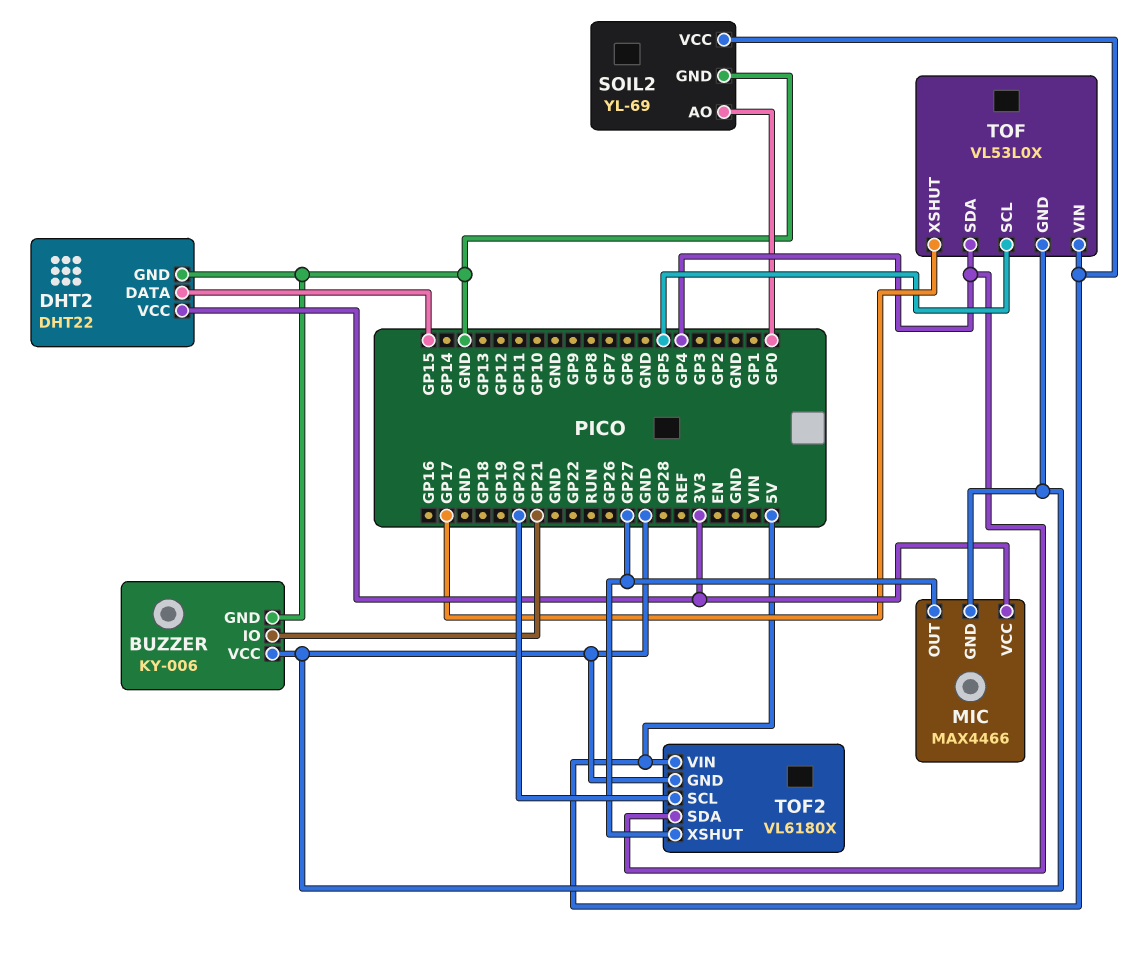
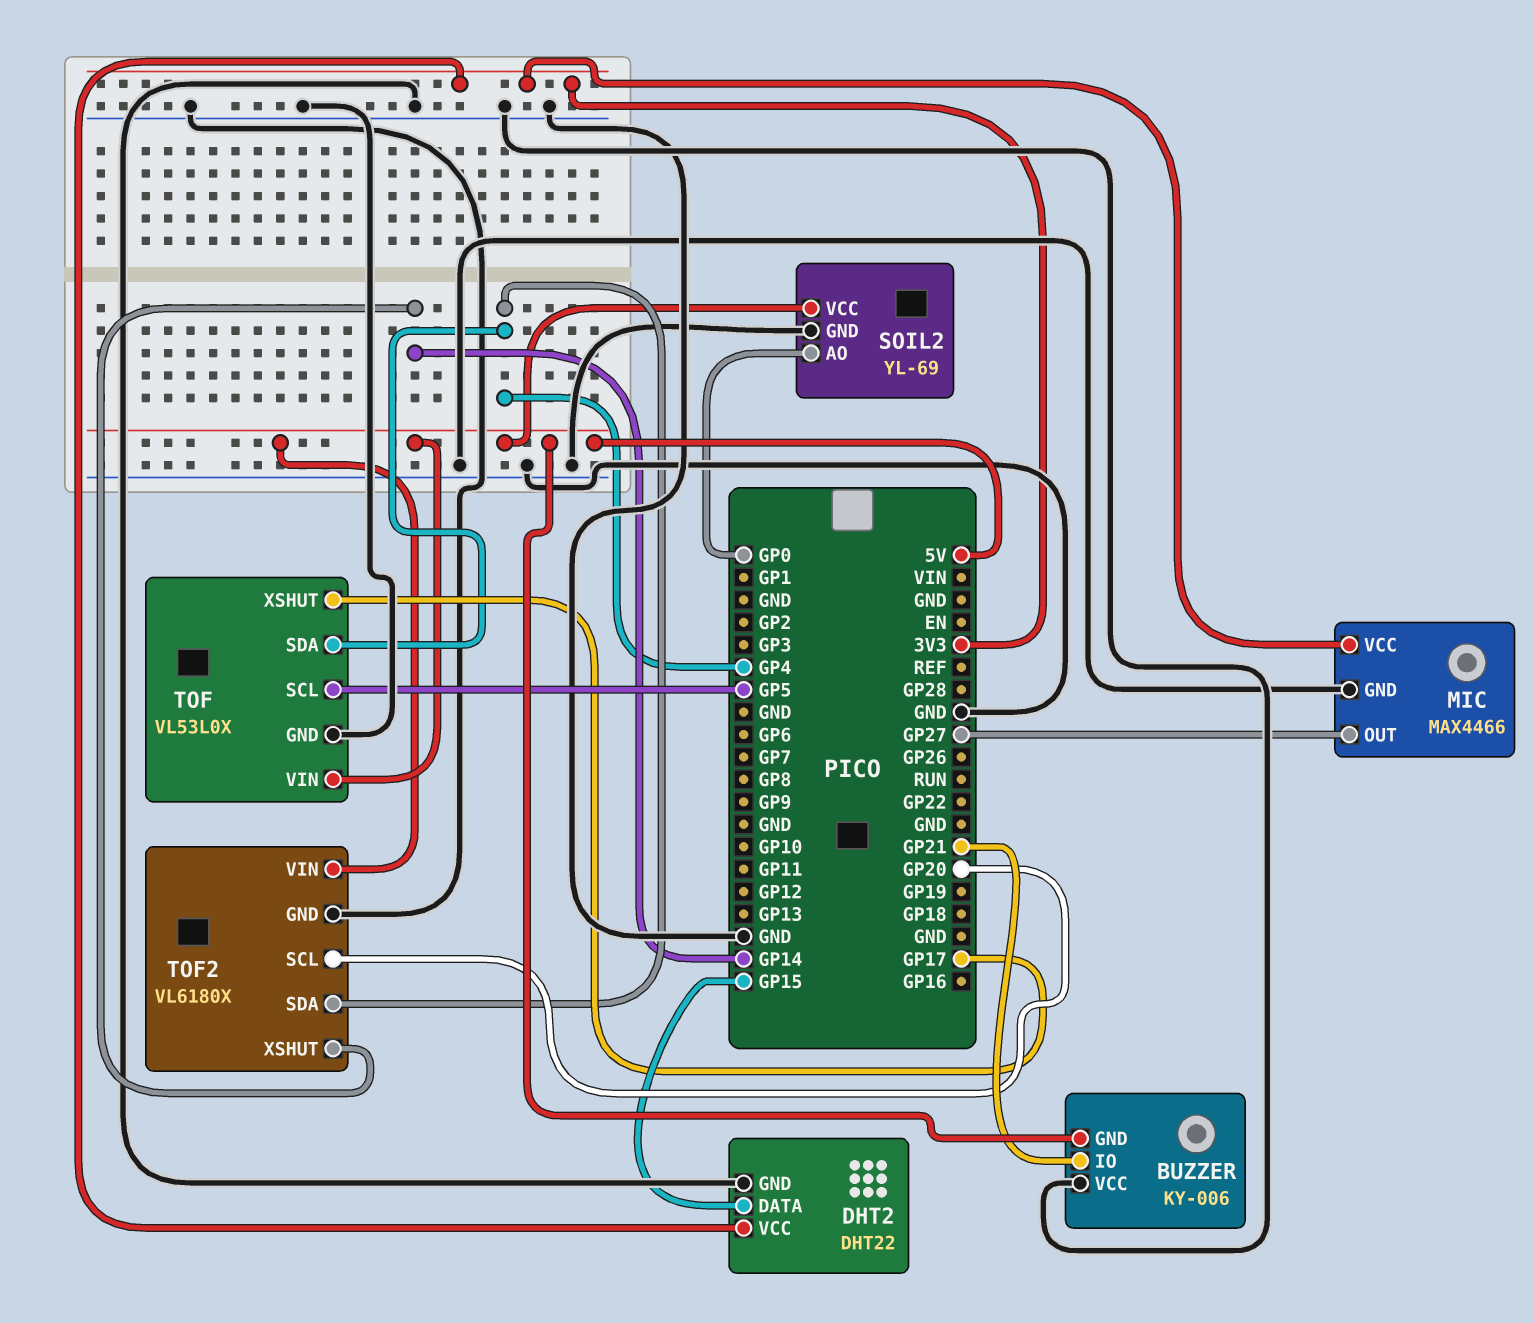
BUZZER pin GND: GND -> 5V
TOF2 pin XSHUT: GP27 -> GP14

